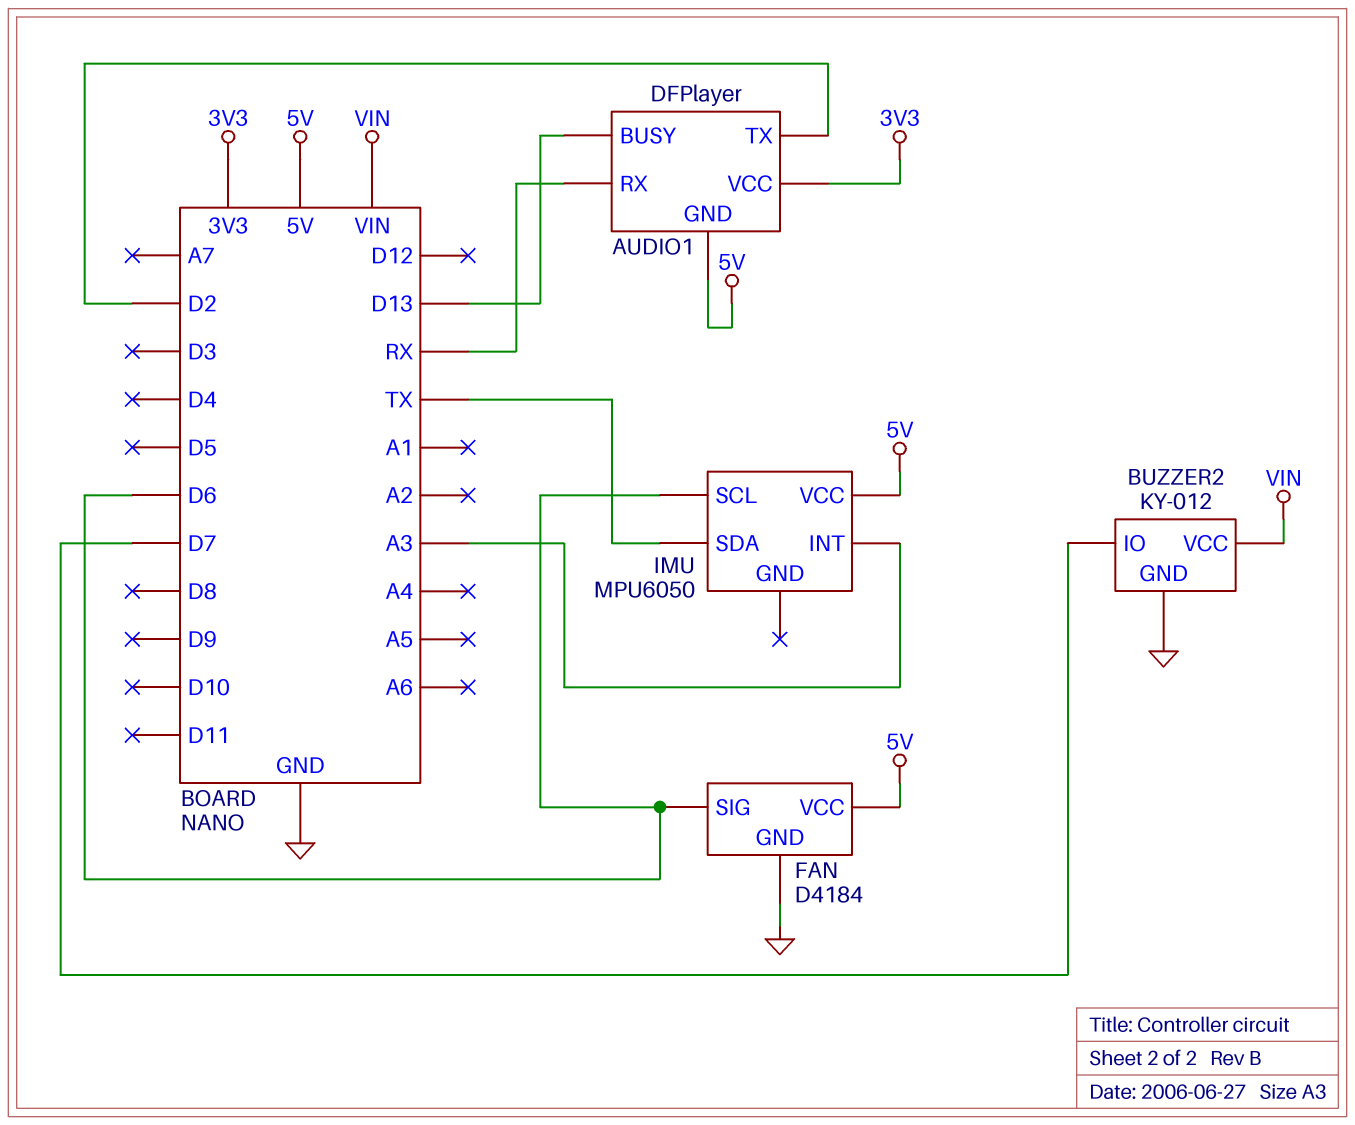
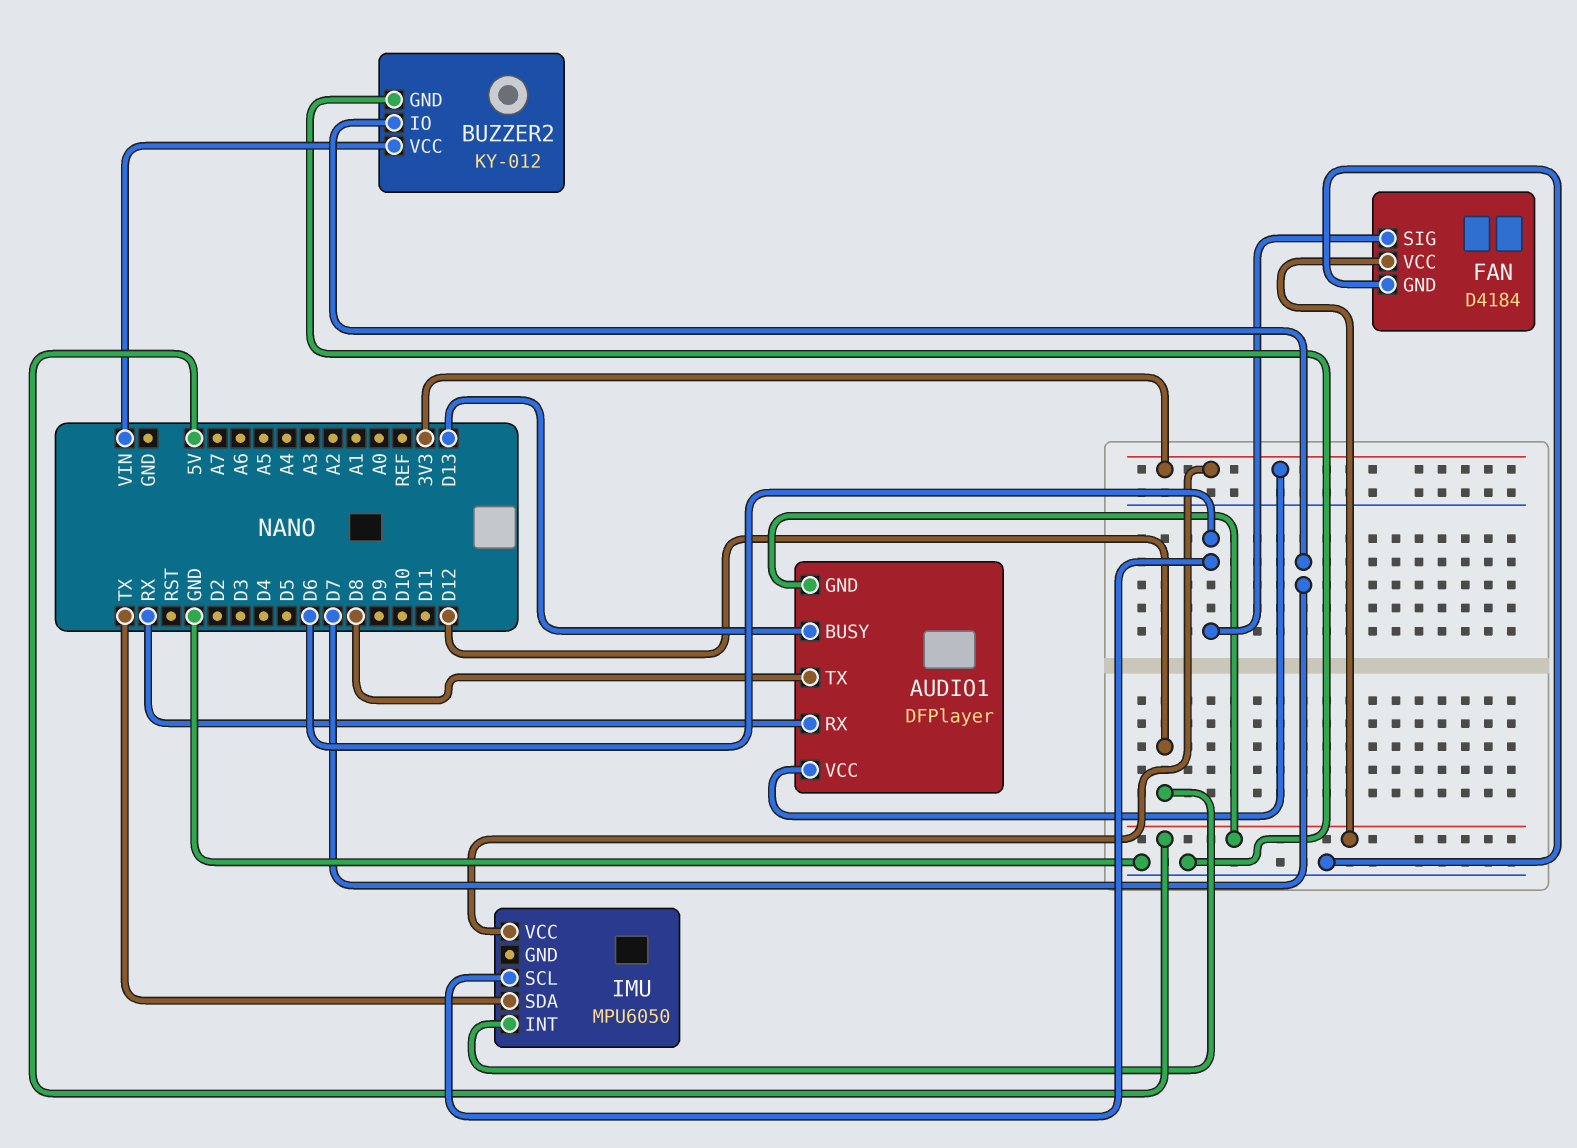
AUDIO1 pin TX: D2 -> D8
IMU pin INT: A3 -> D12
IMU pin VCC: 5V -> 3V3

